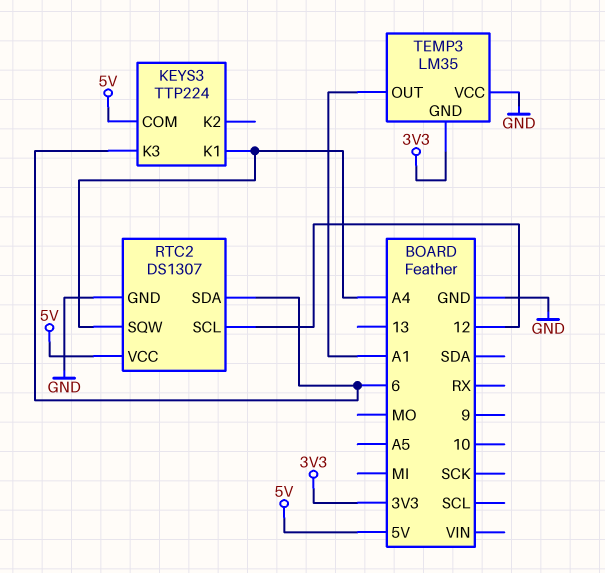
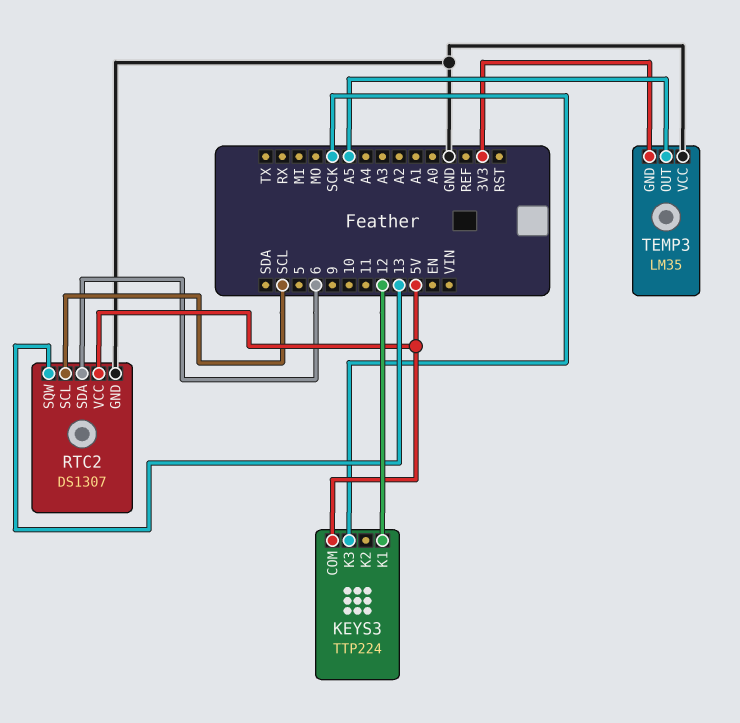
KEYS3 pin K1: A4 -> 12
KEYS3 pin K3: 6 -> SCK
RTC2 pin SCL: 12 -> SCL
RTC2 pin SQW: A4 -> 13
TEMP3 pin OUT: A1 -> A5

